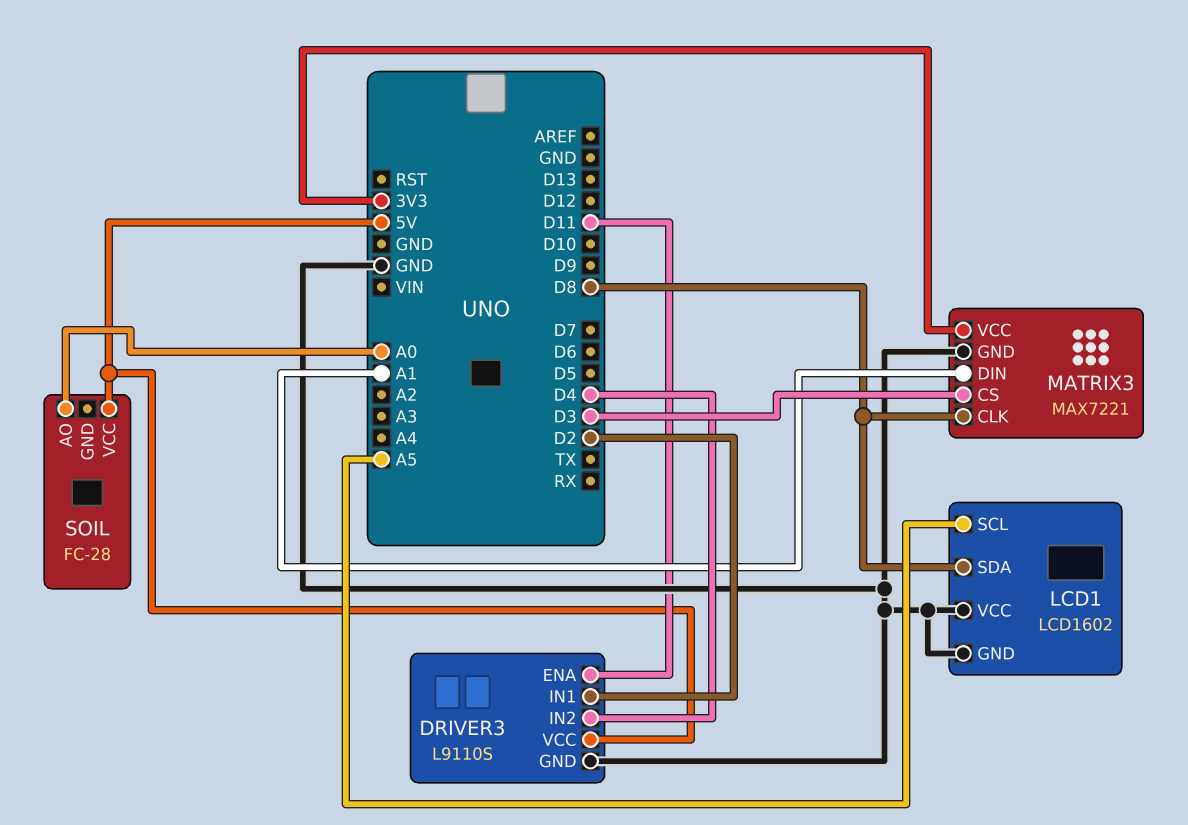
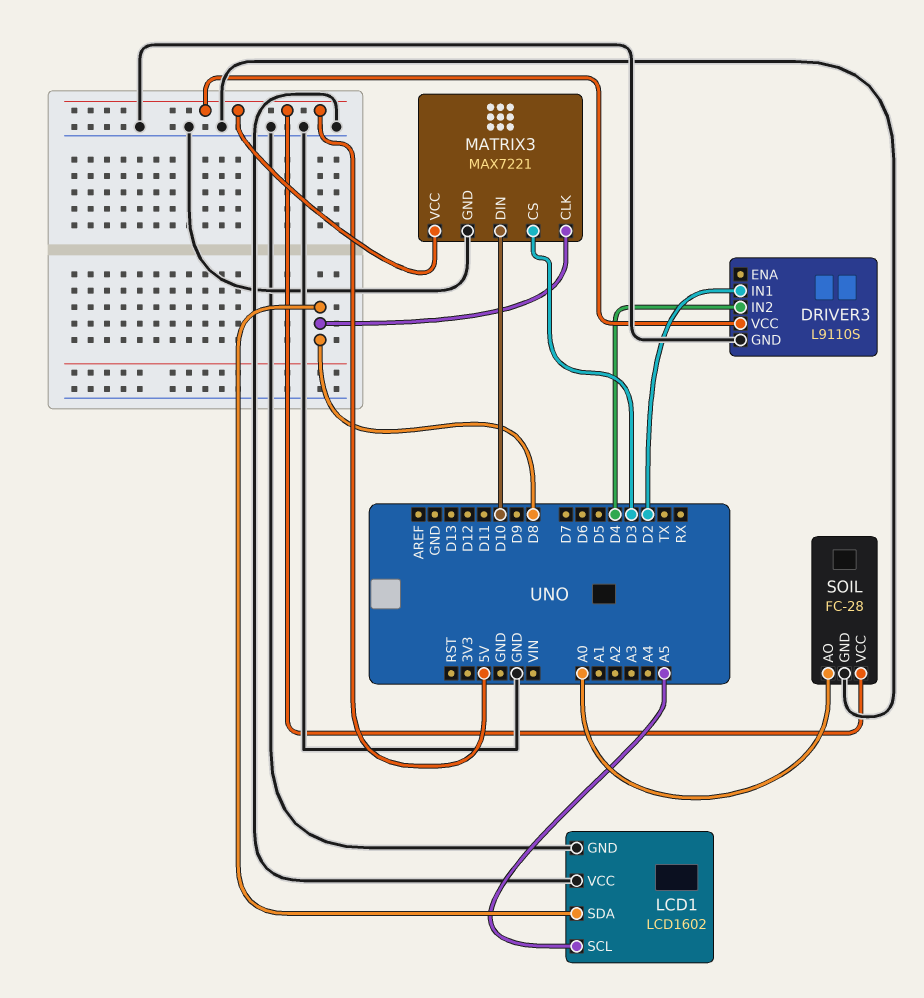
DRIVER3 pin ENA: D11 -> none
MATRIX3 pin DIN: A1 -> D10
MATRIX3 pin VCC: 3V3 -> 5V
SOIL pin GND: none -> GND

